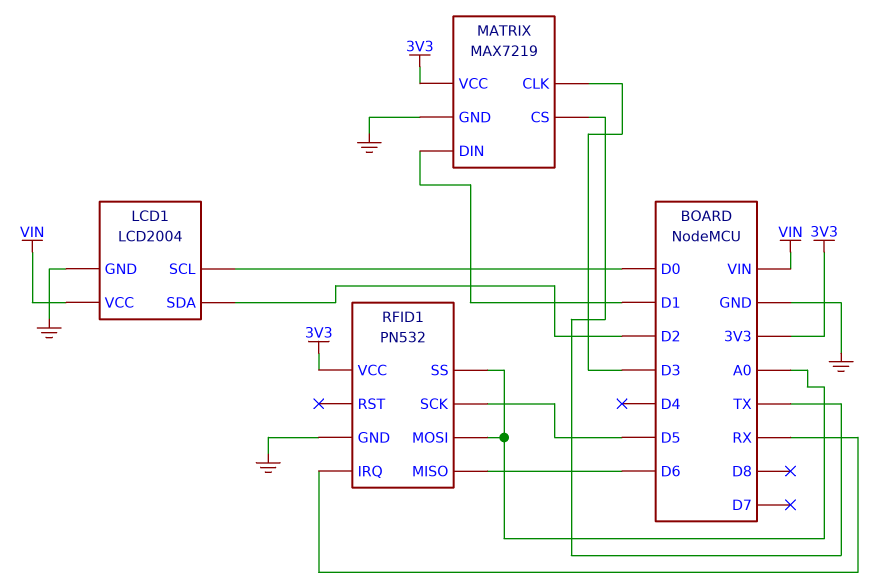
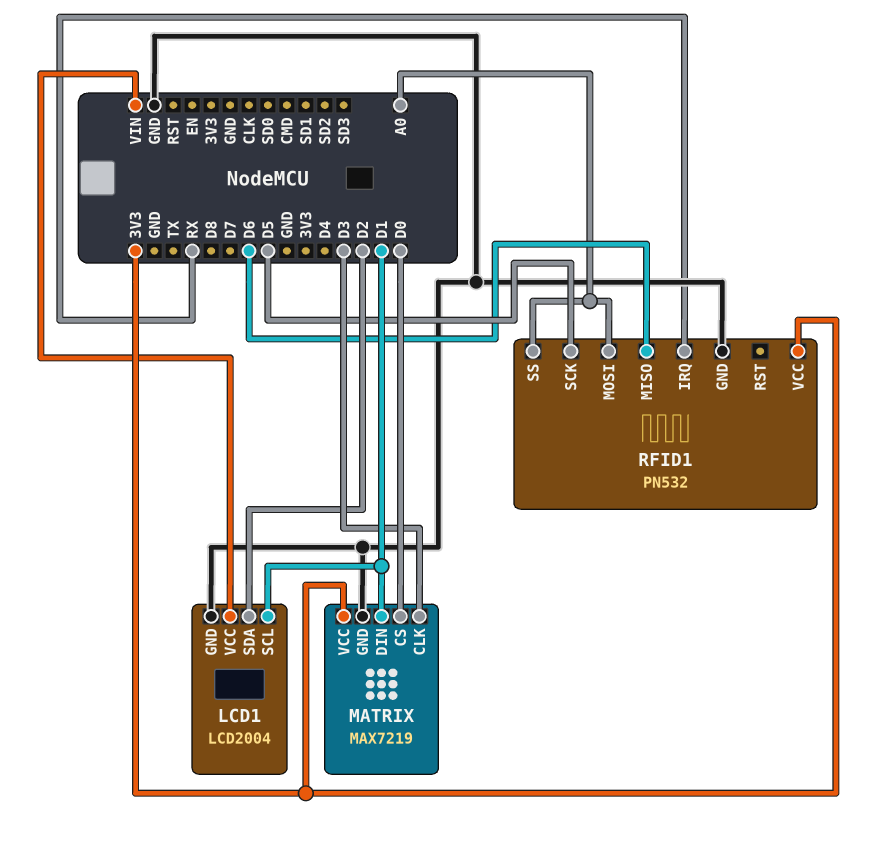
LCD1 pin SCL: D0 -> D1
MATRIX pin CS: TX -> D0

